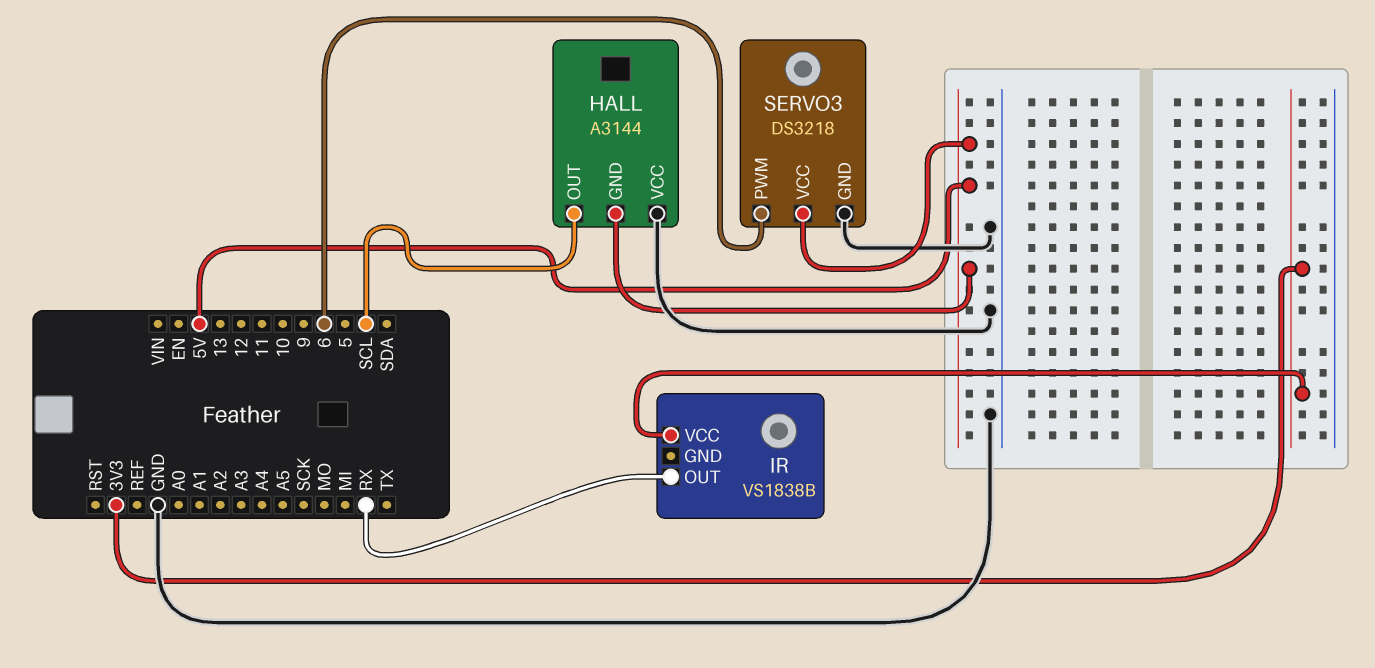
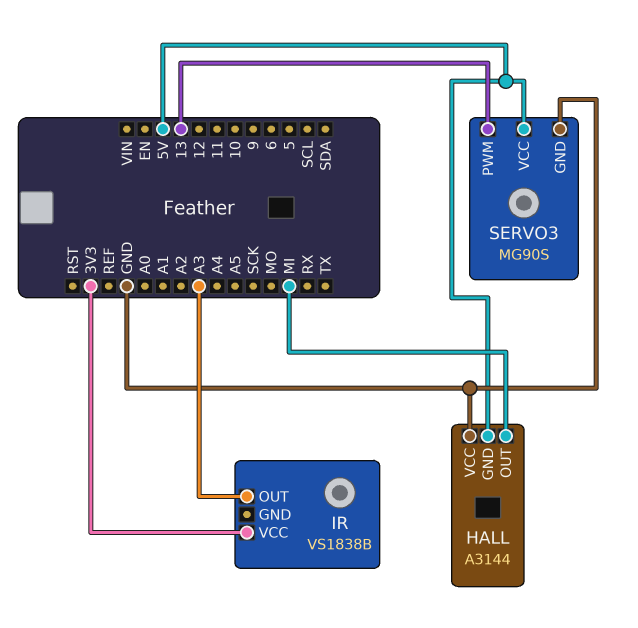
HALL pin OUT: SCL -> MI
IR pin OUT: RX -> A3
SERVO3: DS3218 -> MG90S
SERVO3 pin PWM: 6 -> 13

